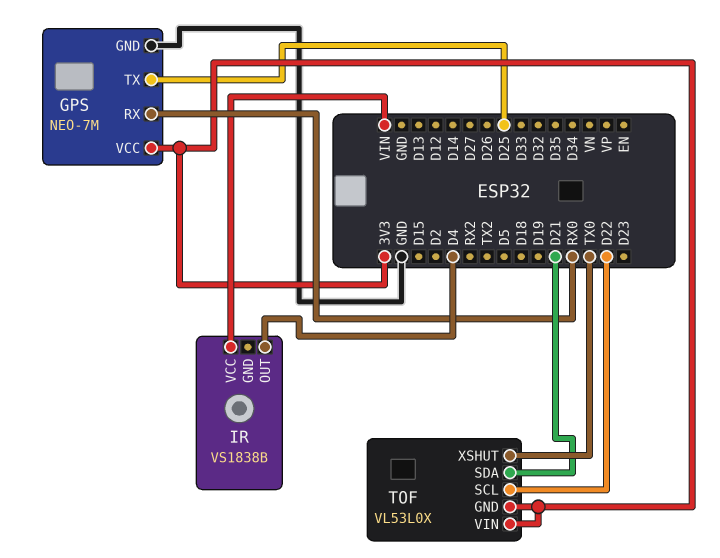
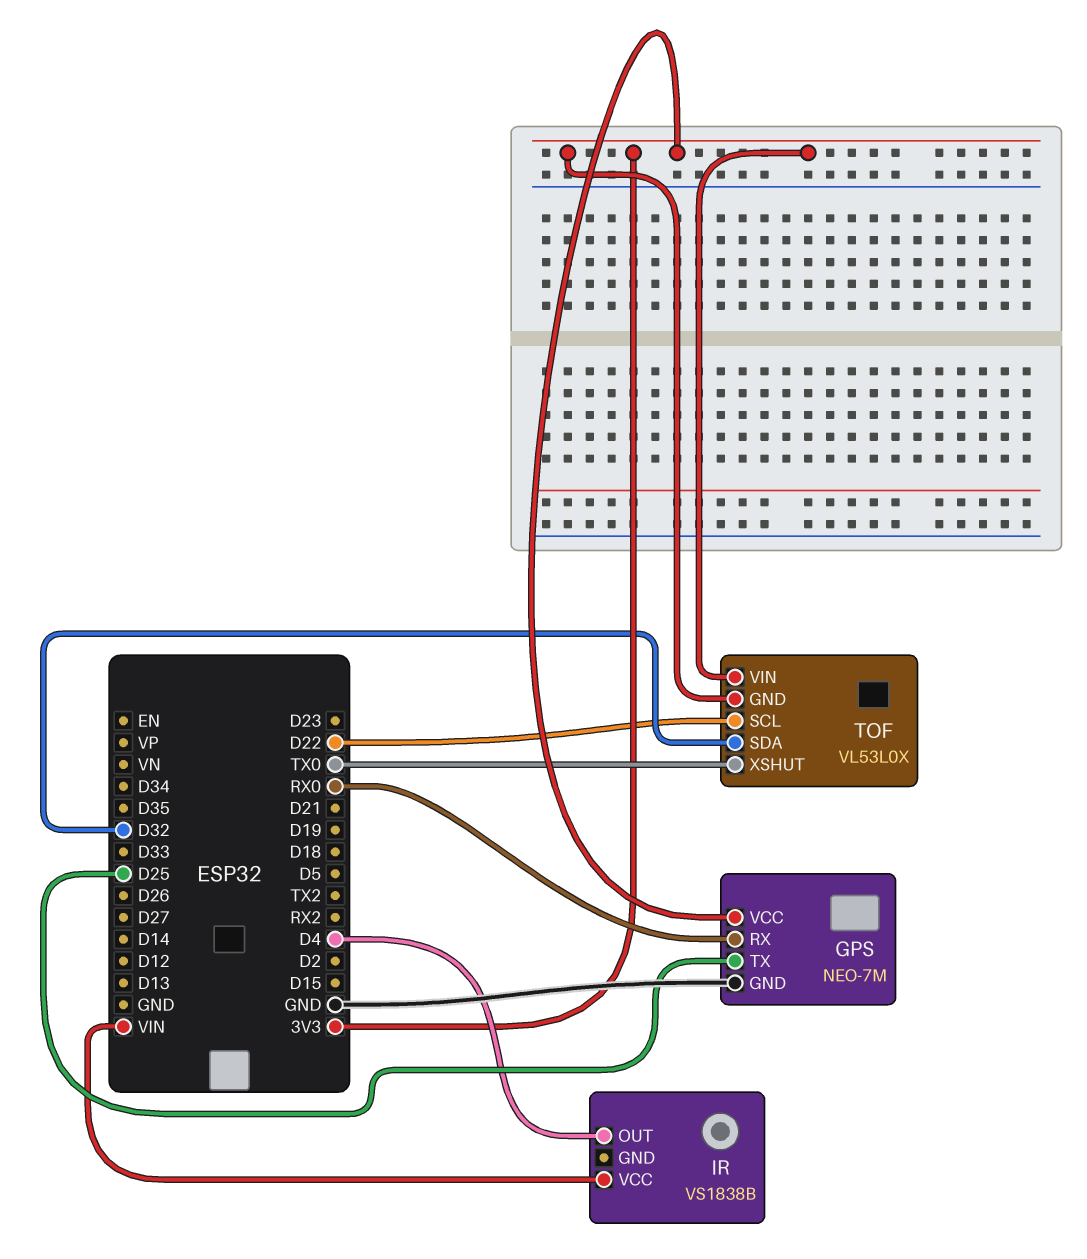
TOF pin SDA: D21 -> D32

